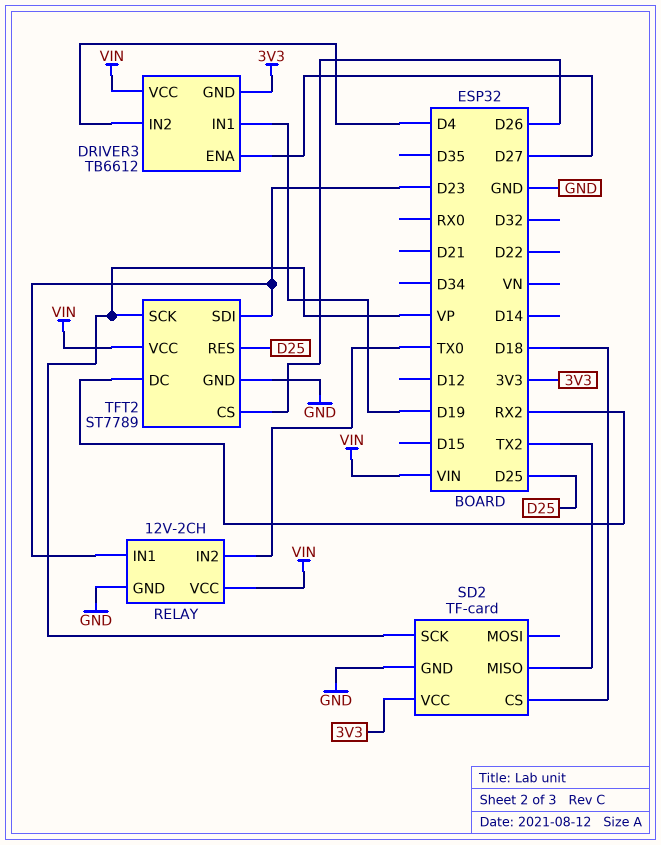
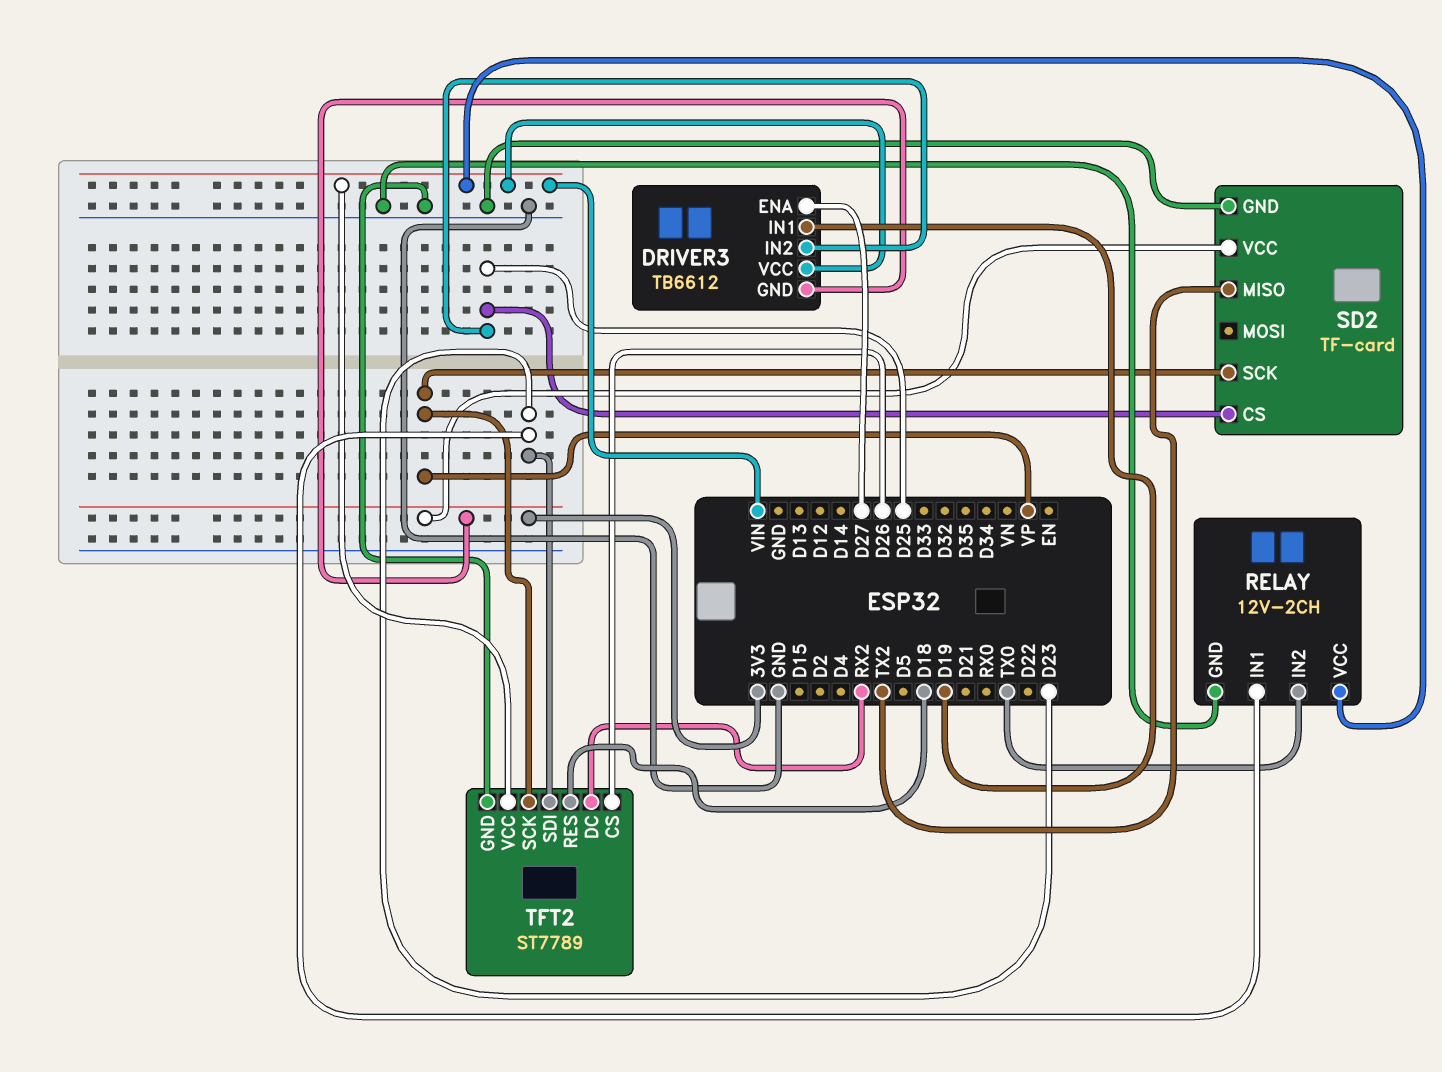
DRIVER3 pin IN2: D4 -> D25
SD2 pin CS: D18 -> D25
TFT2 pin RES: D25 -> D18

